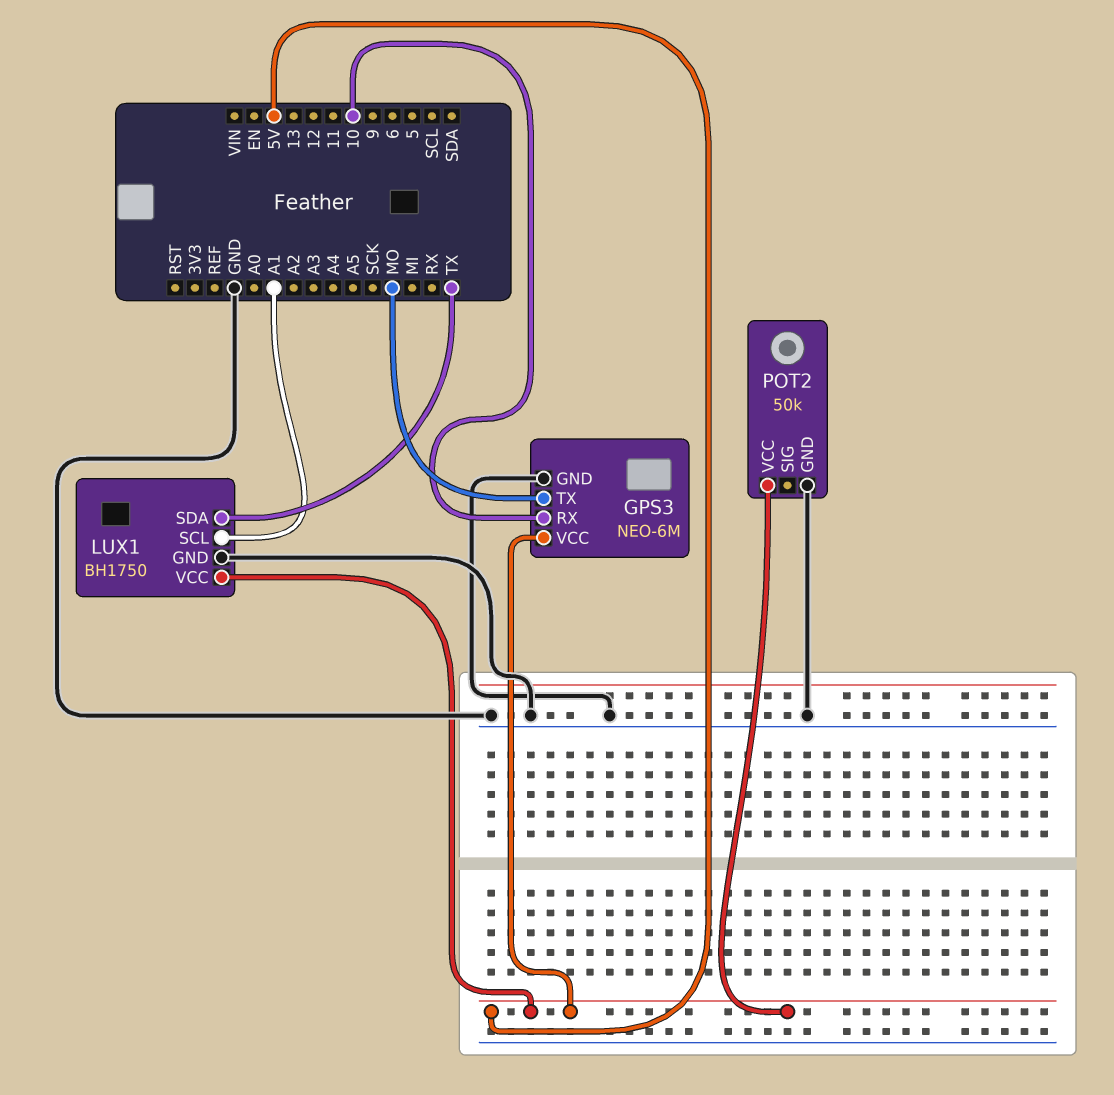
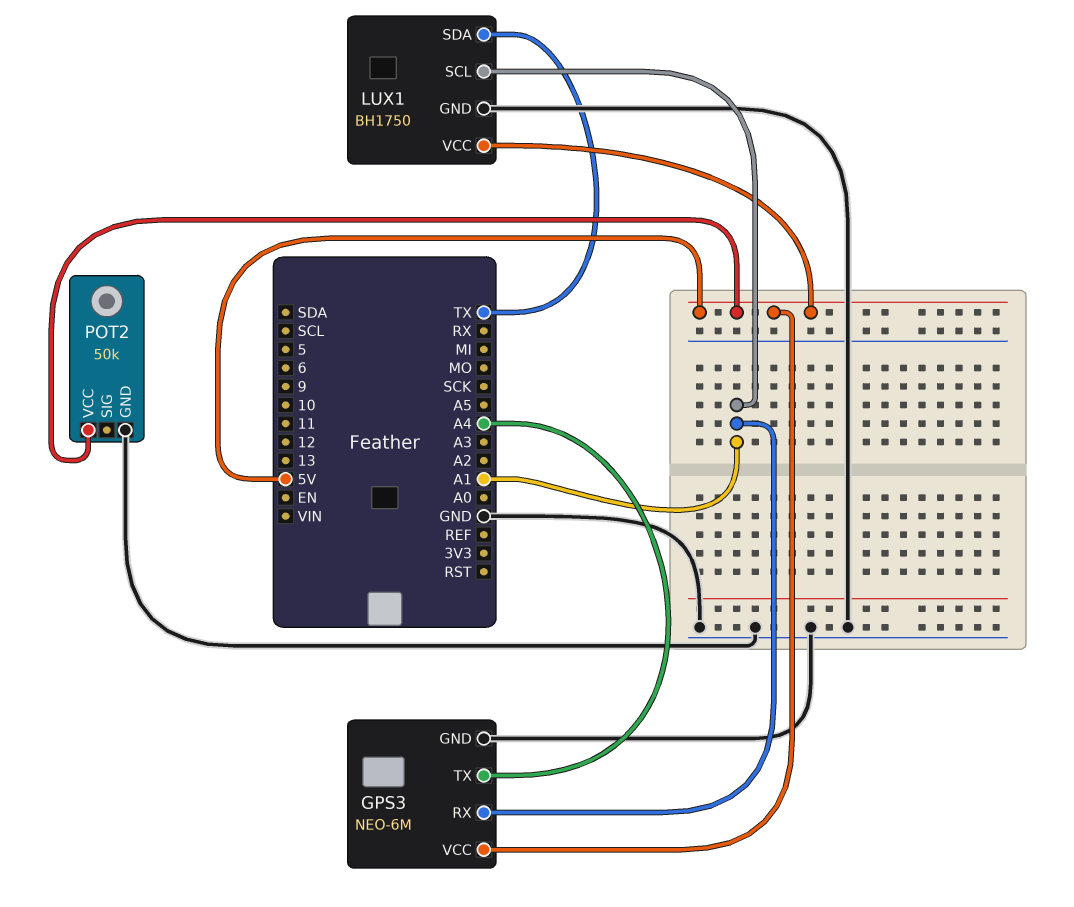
GPS3 pin RX: 10 -> A1
GPS3 pin TX: MO -> A4

